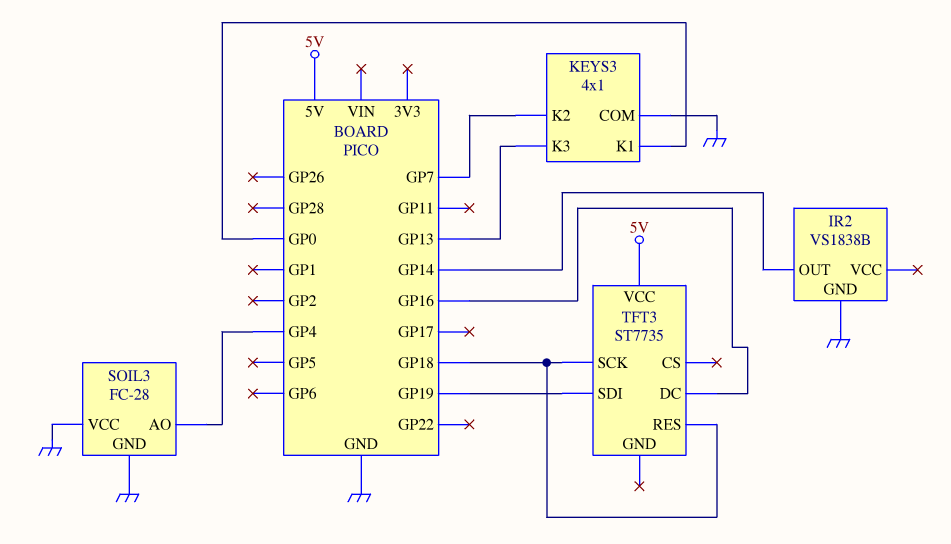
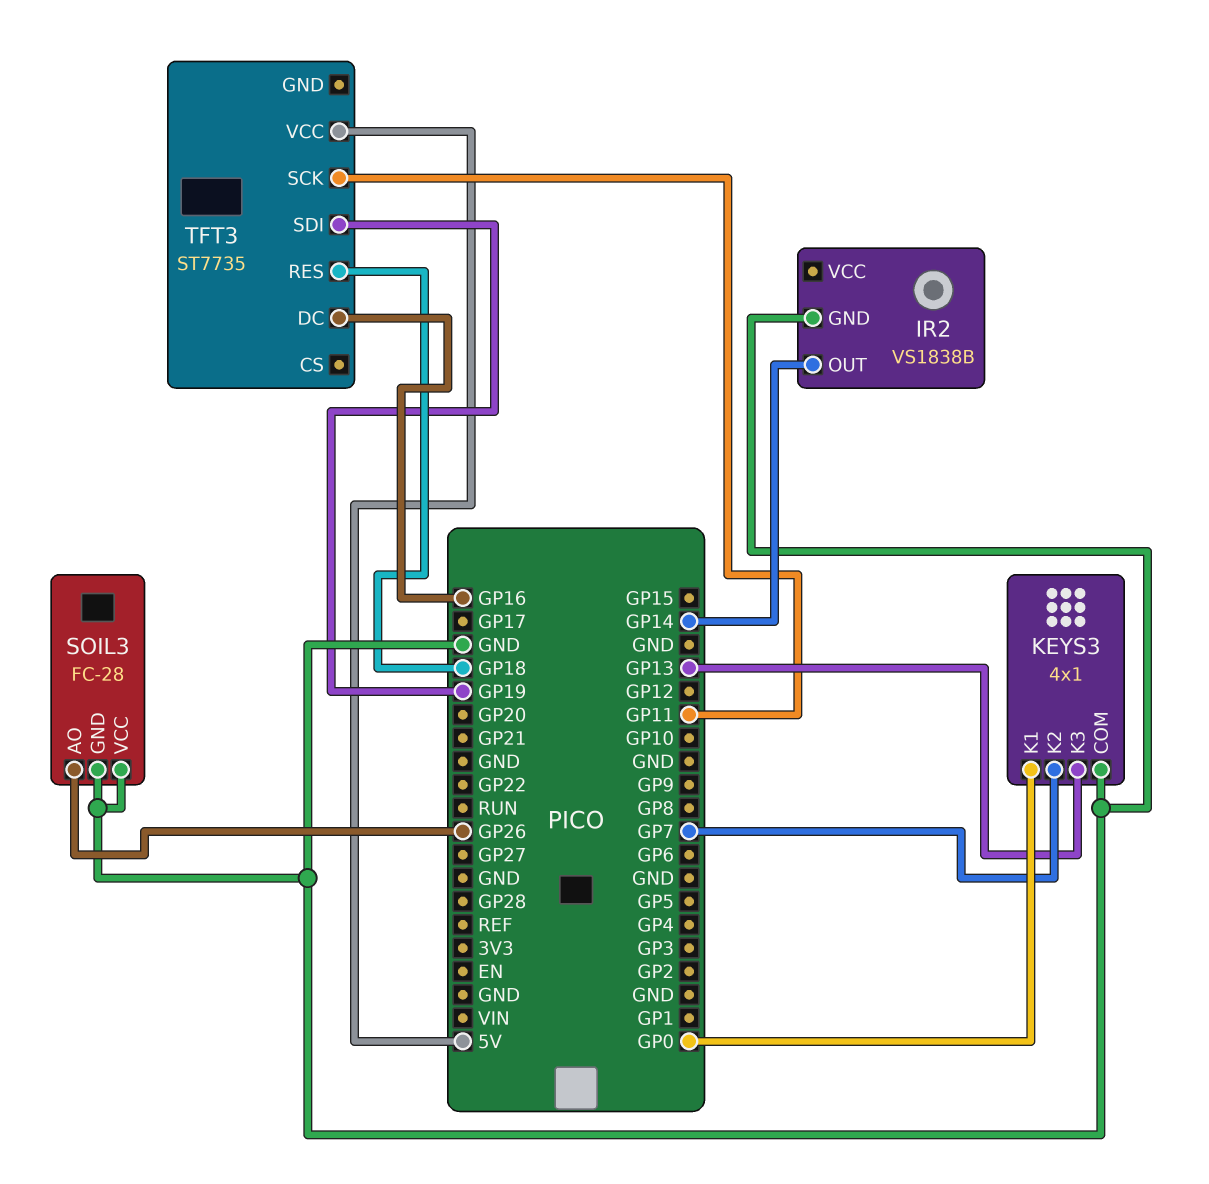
SOIL3 pin AO: GP4 -> GP26
TFT3 pin SCK: GP18 -> GP11

